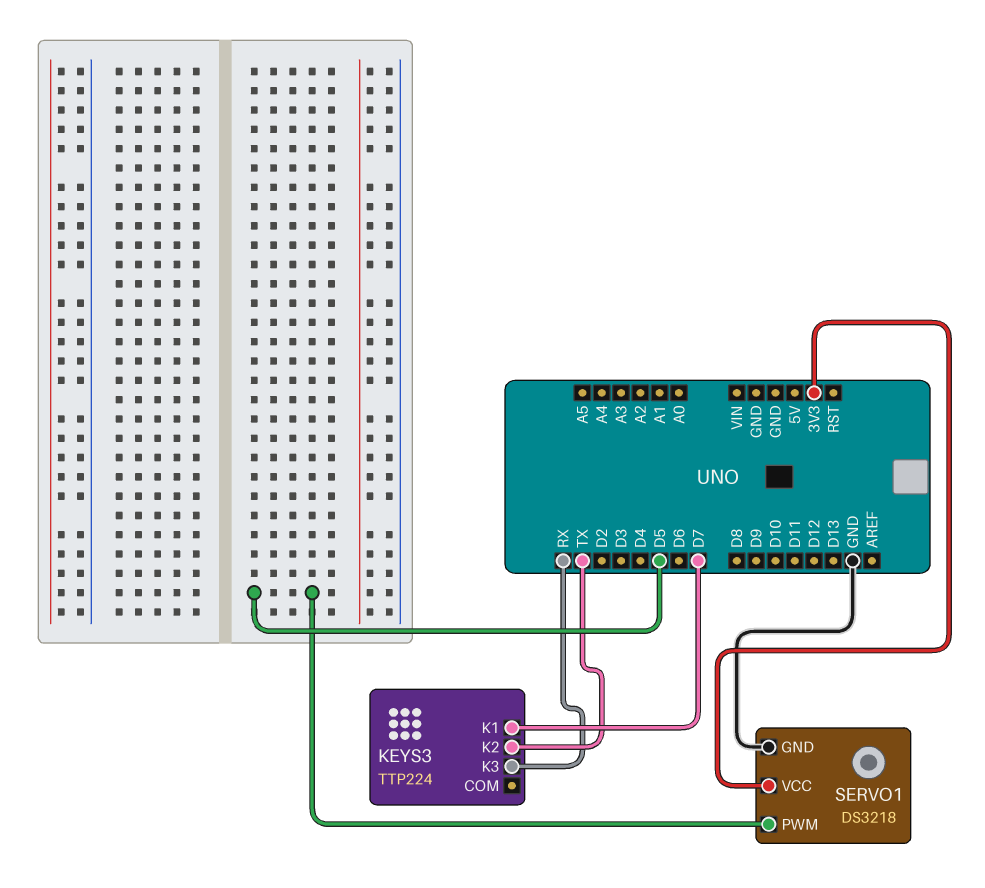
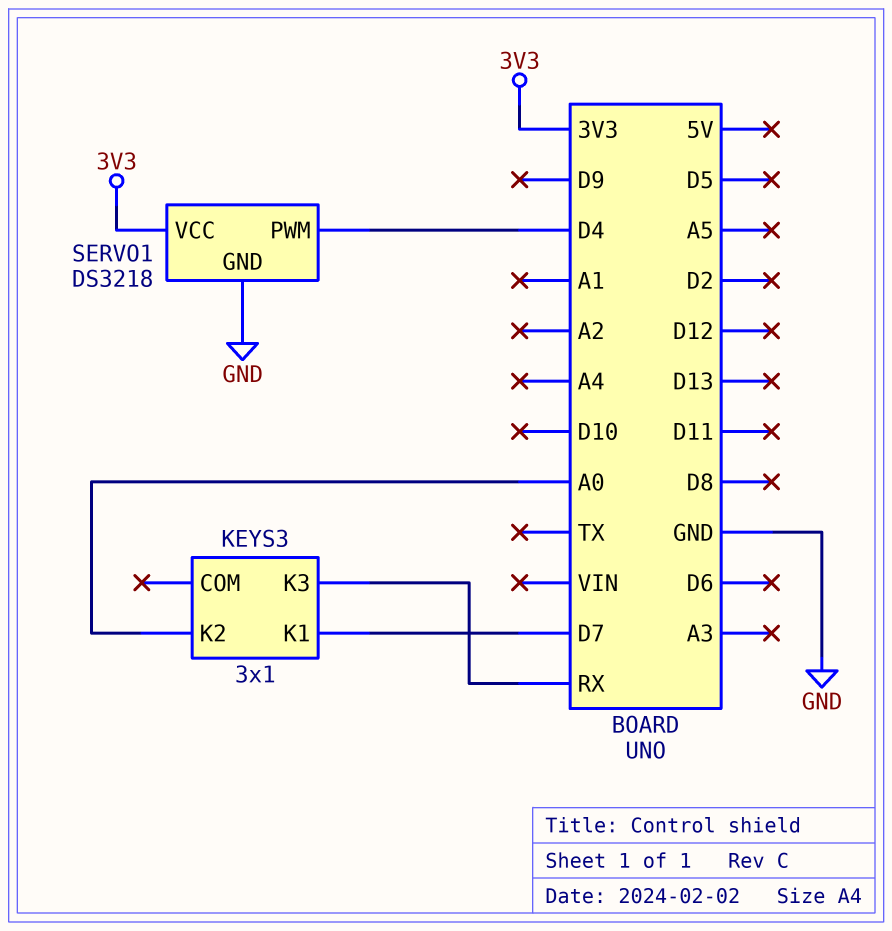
KEYS3: TTP224 -> 3x1
KEYS3 pin K2: TX -> A0
SERVO1 pin PWM: D5 -> D4

